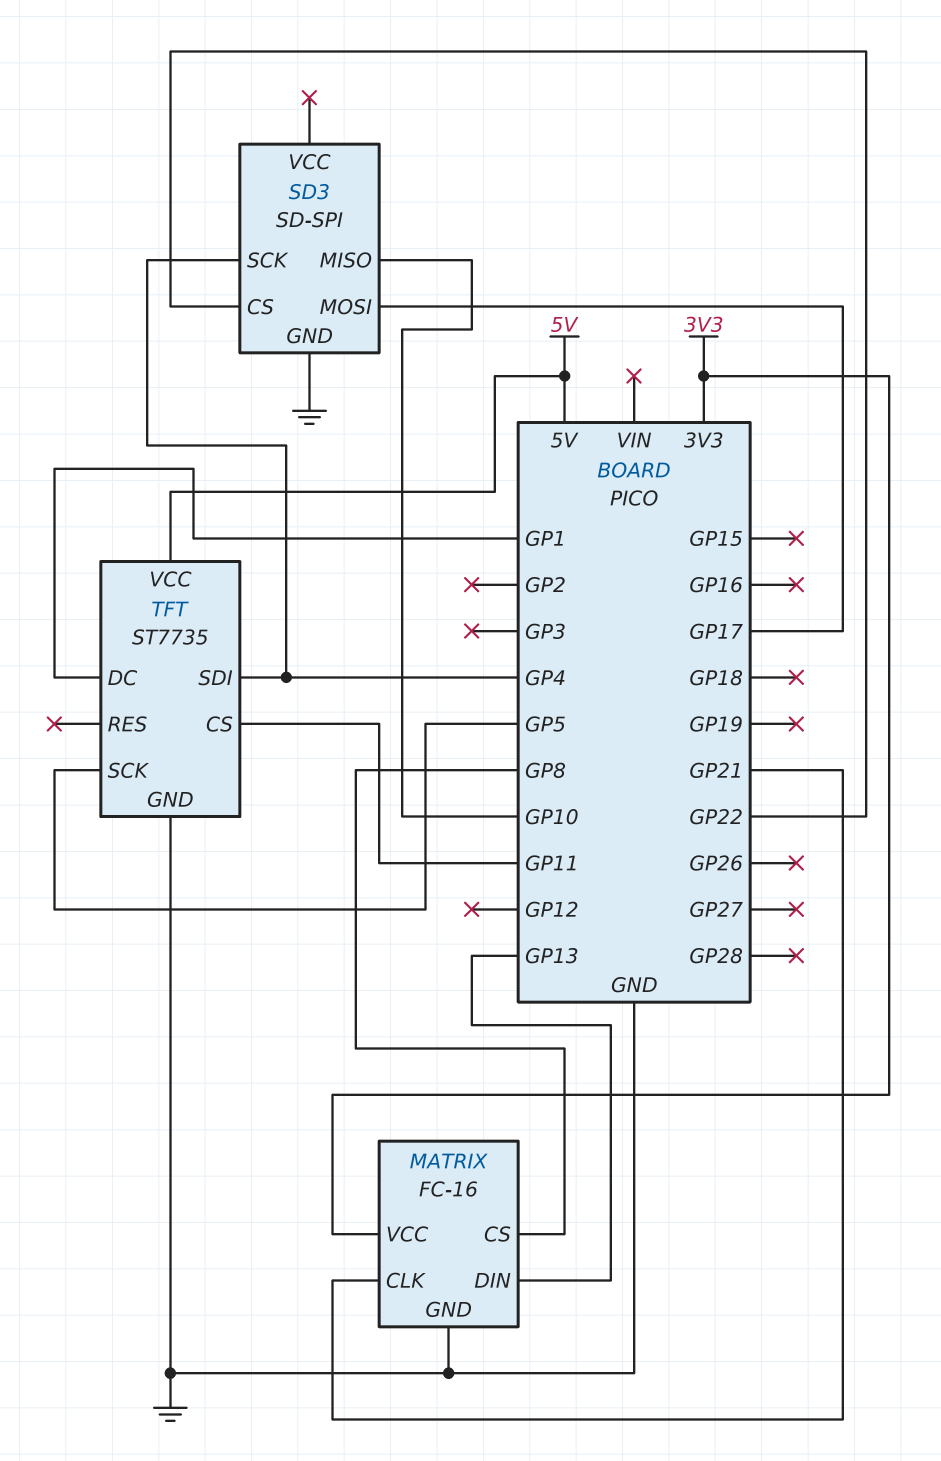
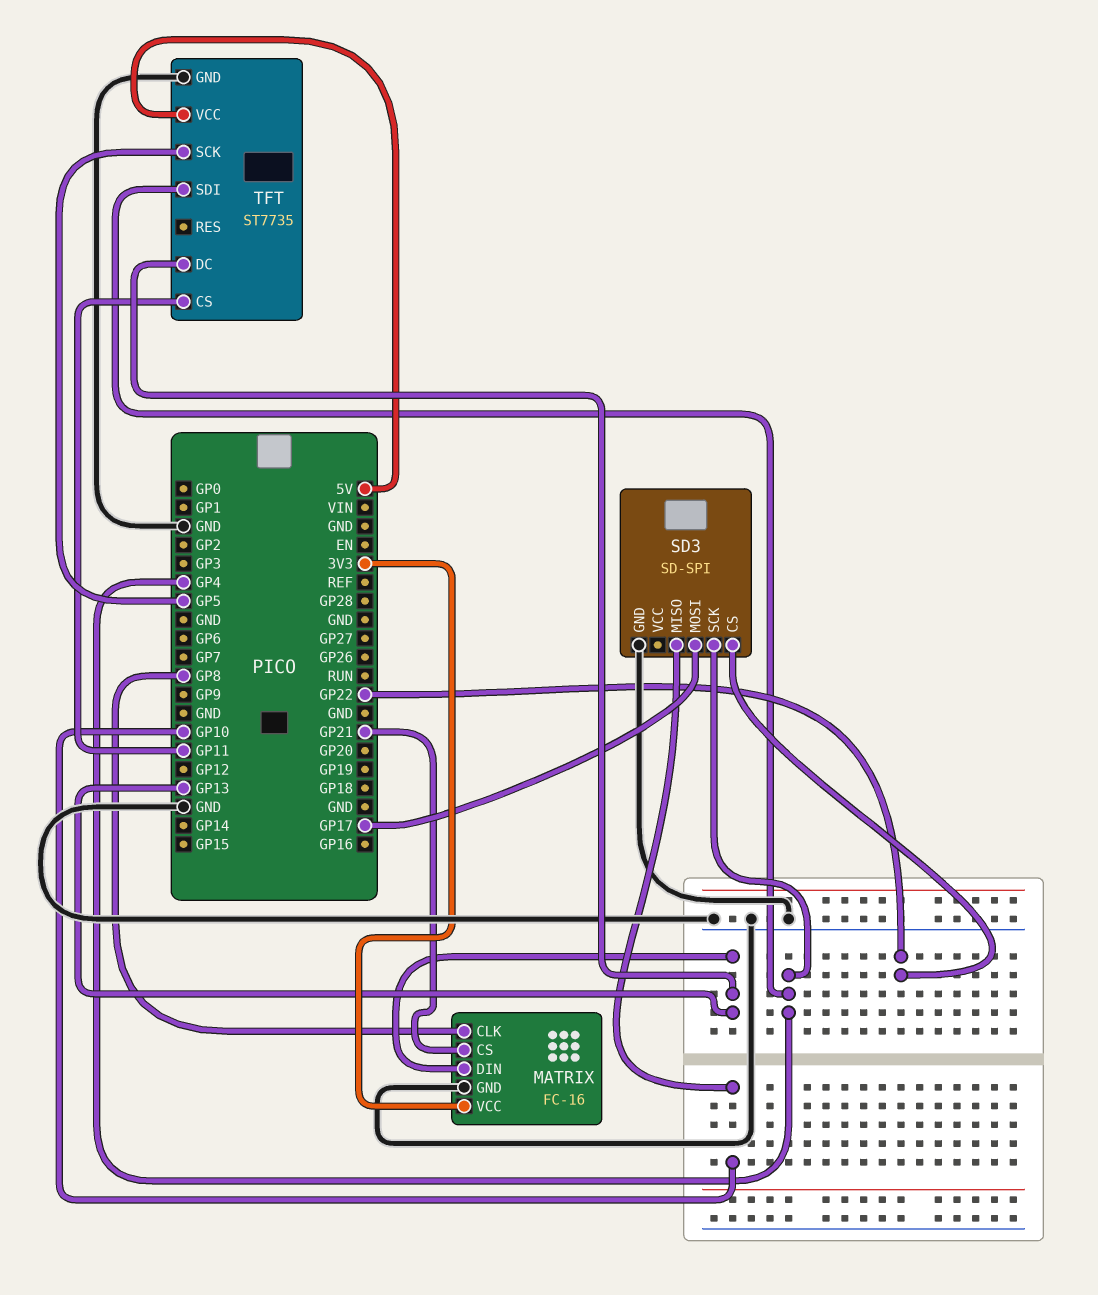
MATRIX pin CLK: GP21 -> GP8
MATRIX pin CS: GP8 -> GP21
TFT pin DC: GP1 -> GP13

